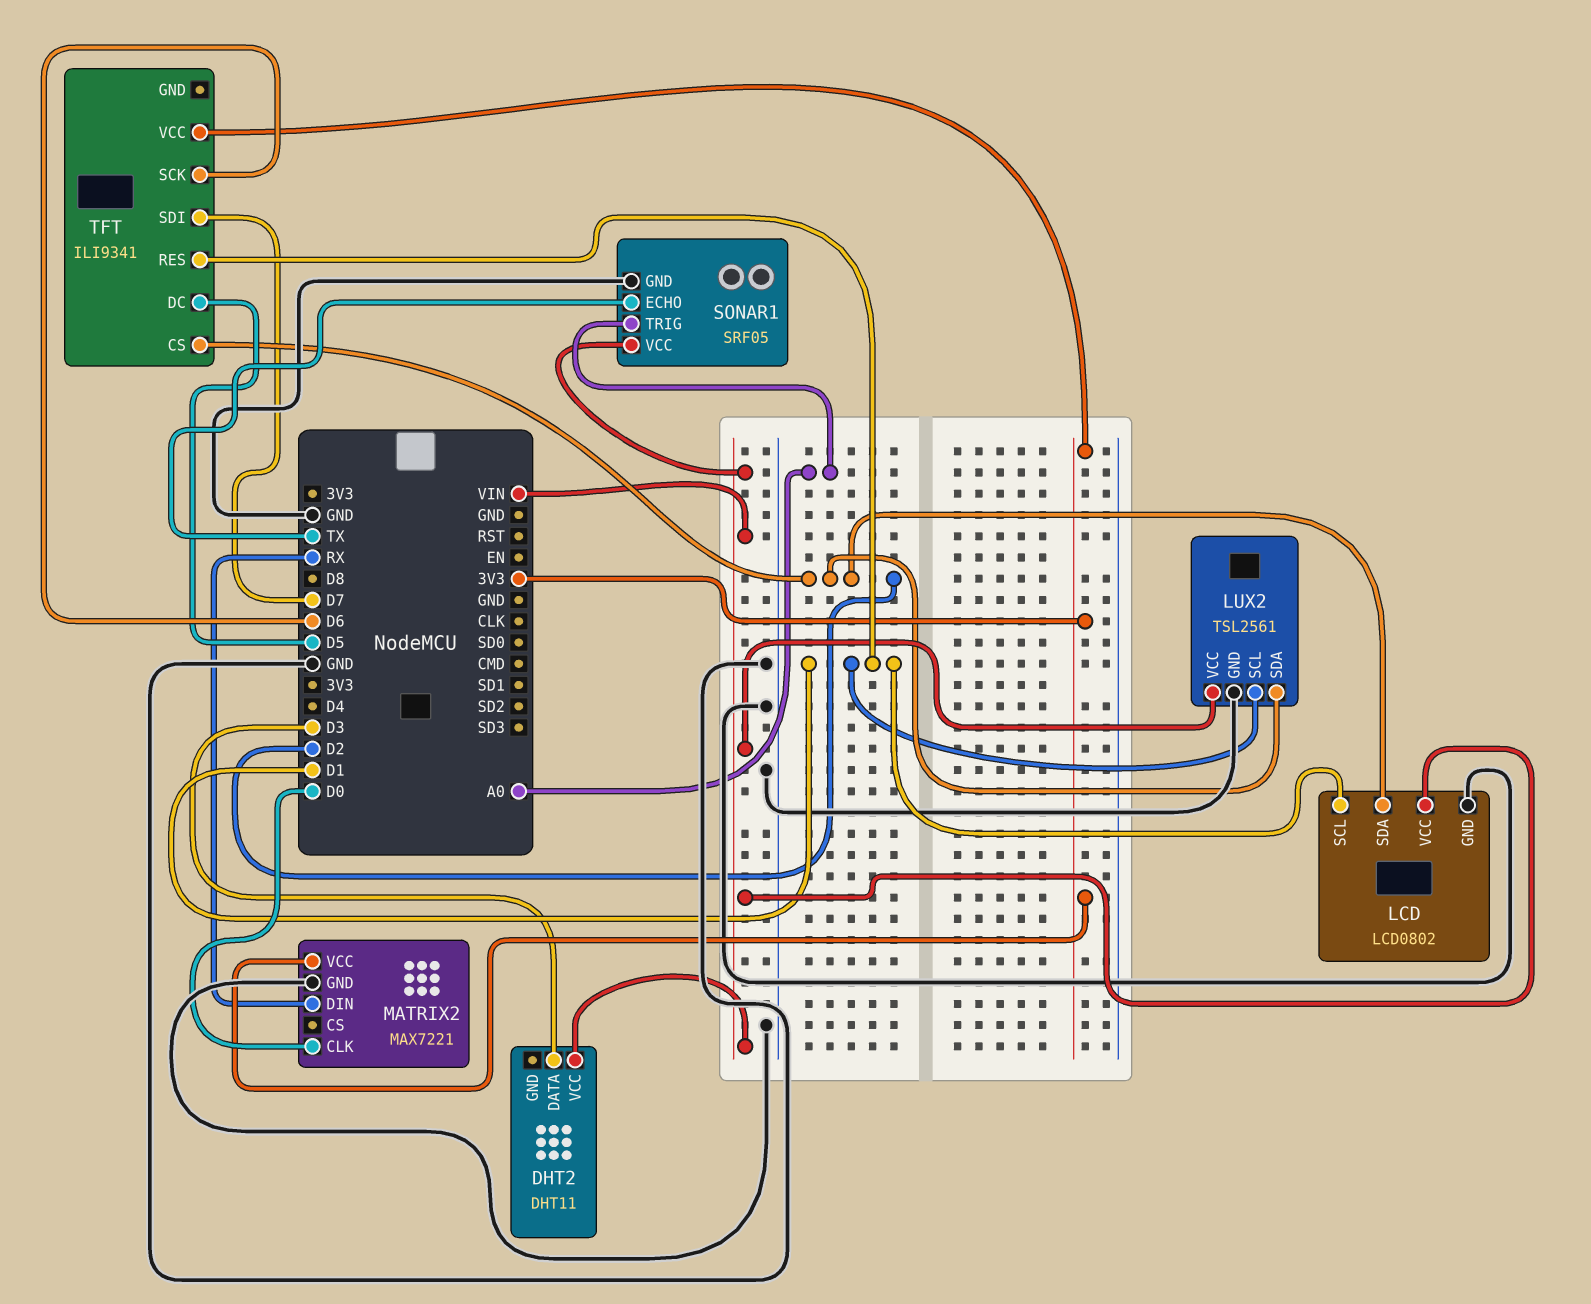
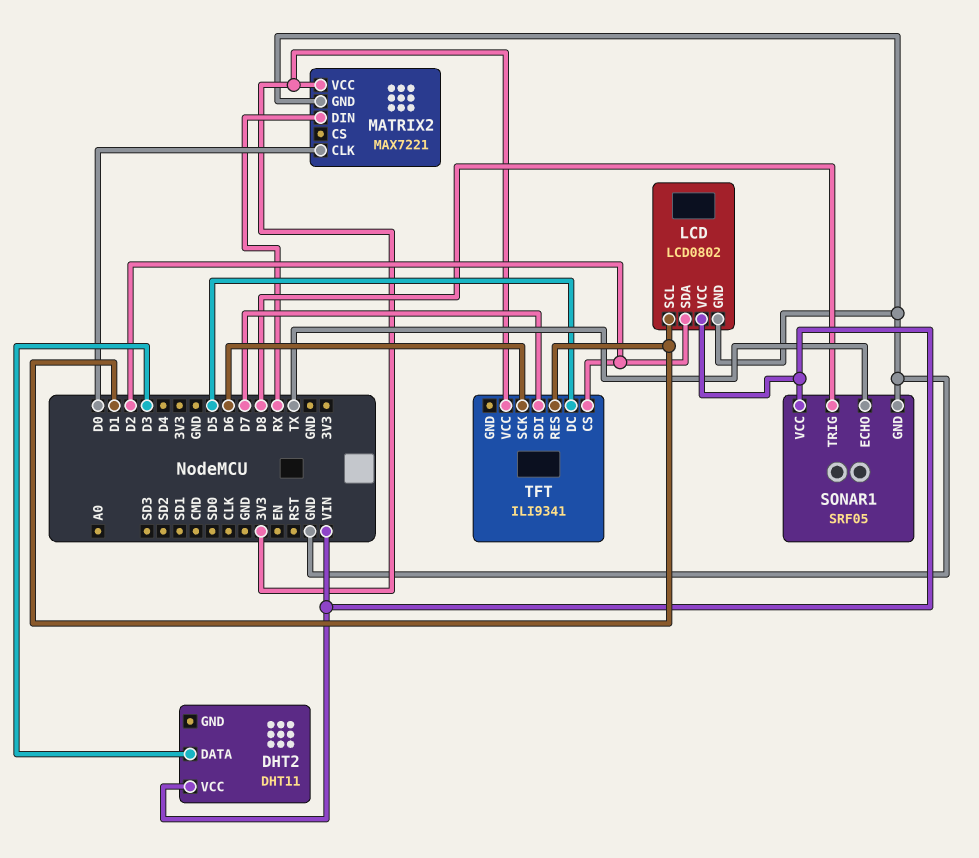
LUX2: TSL2561 -> none
LUX2 pin GND: GND -> none
LUX2 pin SCL: D1 -> none
LUX2 pin SDA: D2 -> none
LUX2 pin VCC: VIN -> none
SONAR1 pin TRIG: A0 -> D8

